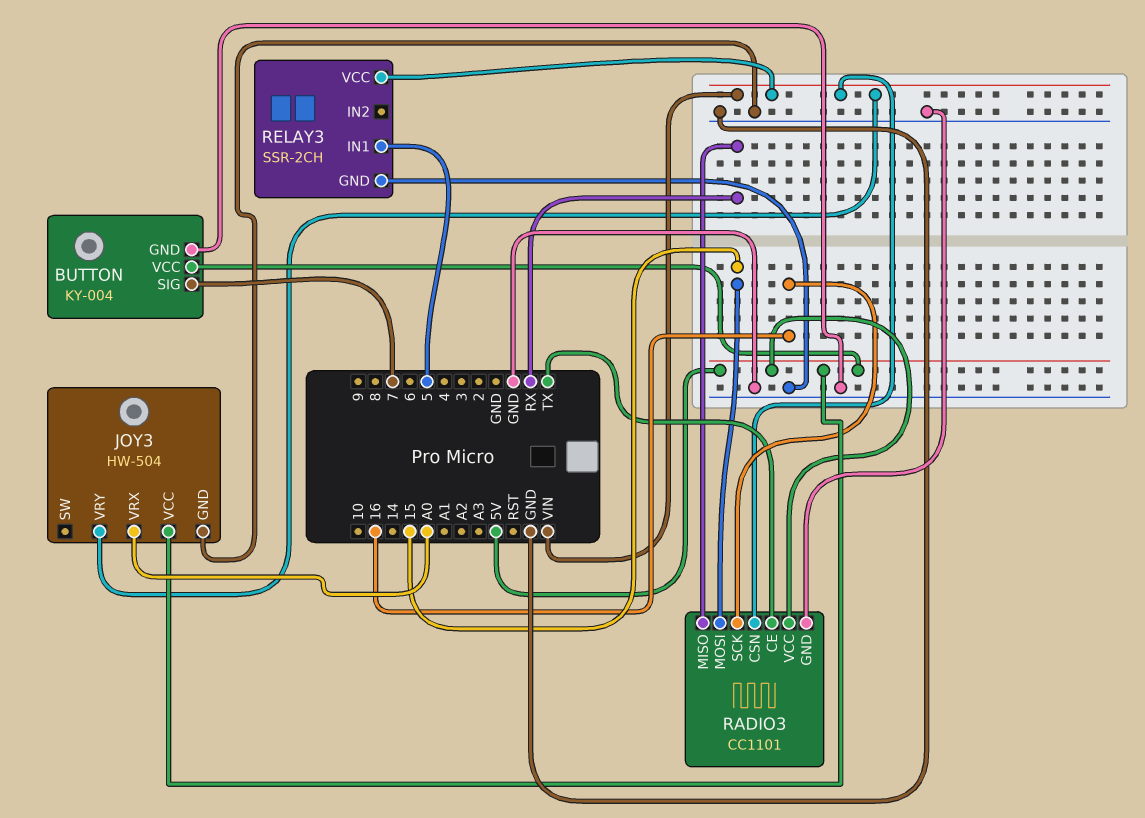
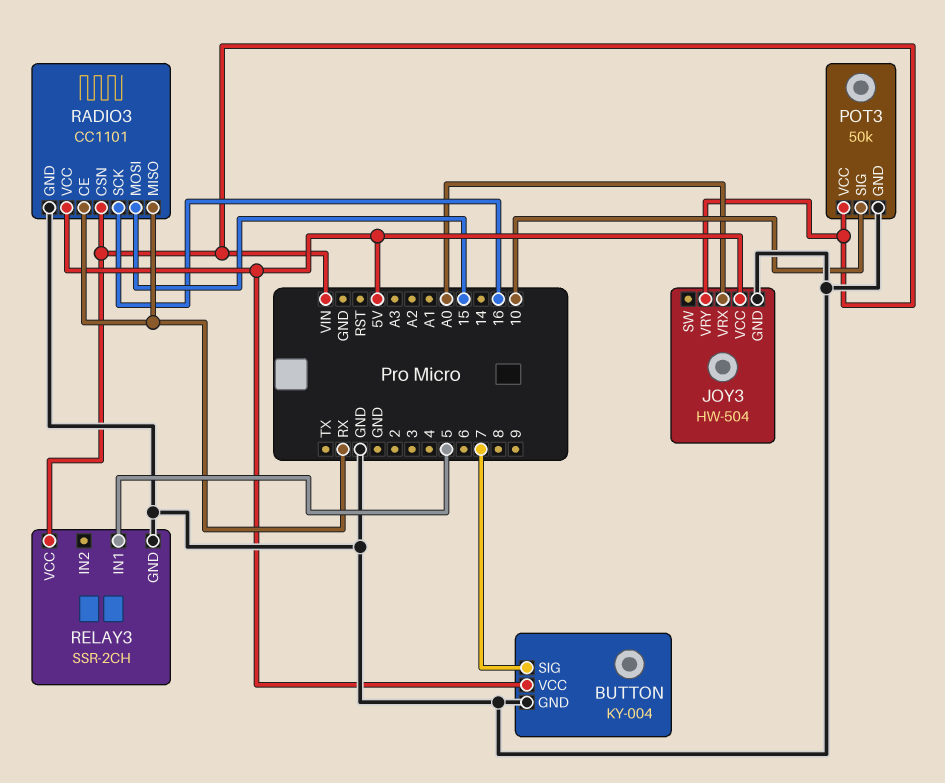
POT3: none -> 50k
POT3 pin GND: none -> GND
POT3 pin SIG: none -> 10
POT3 pin VCC: none -> VIN
RADIO3 pin CE: TX -> RX

